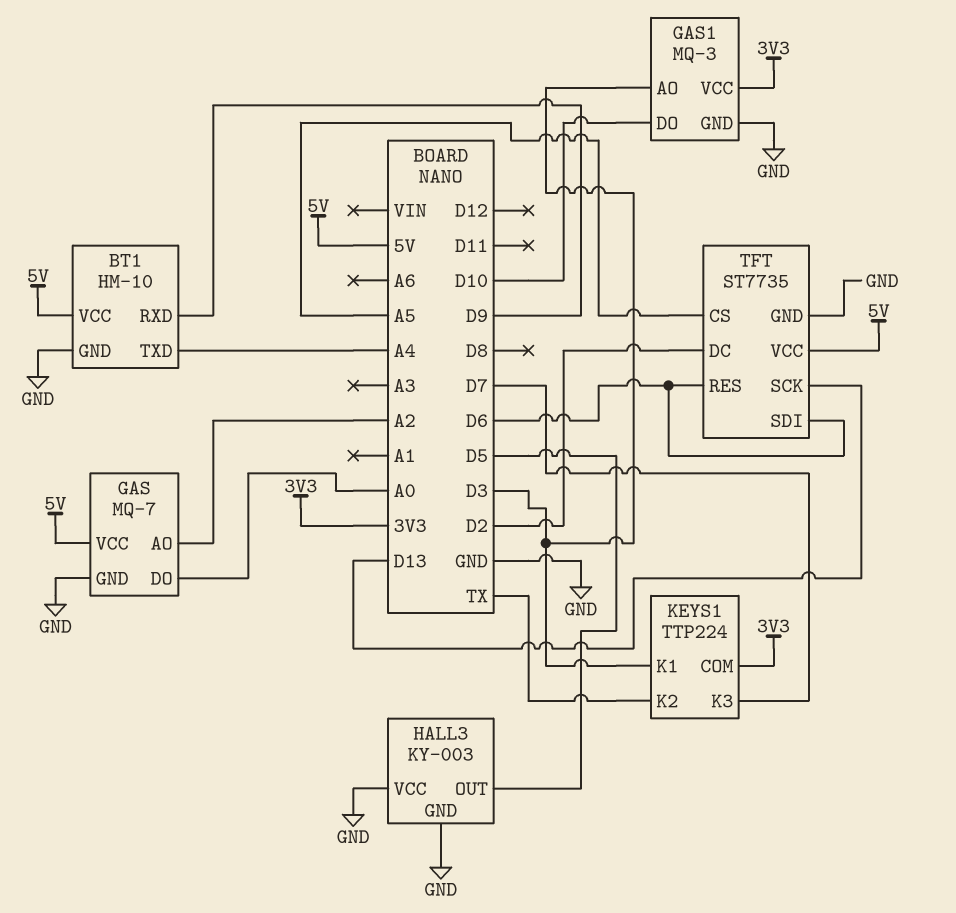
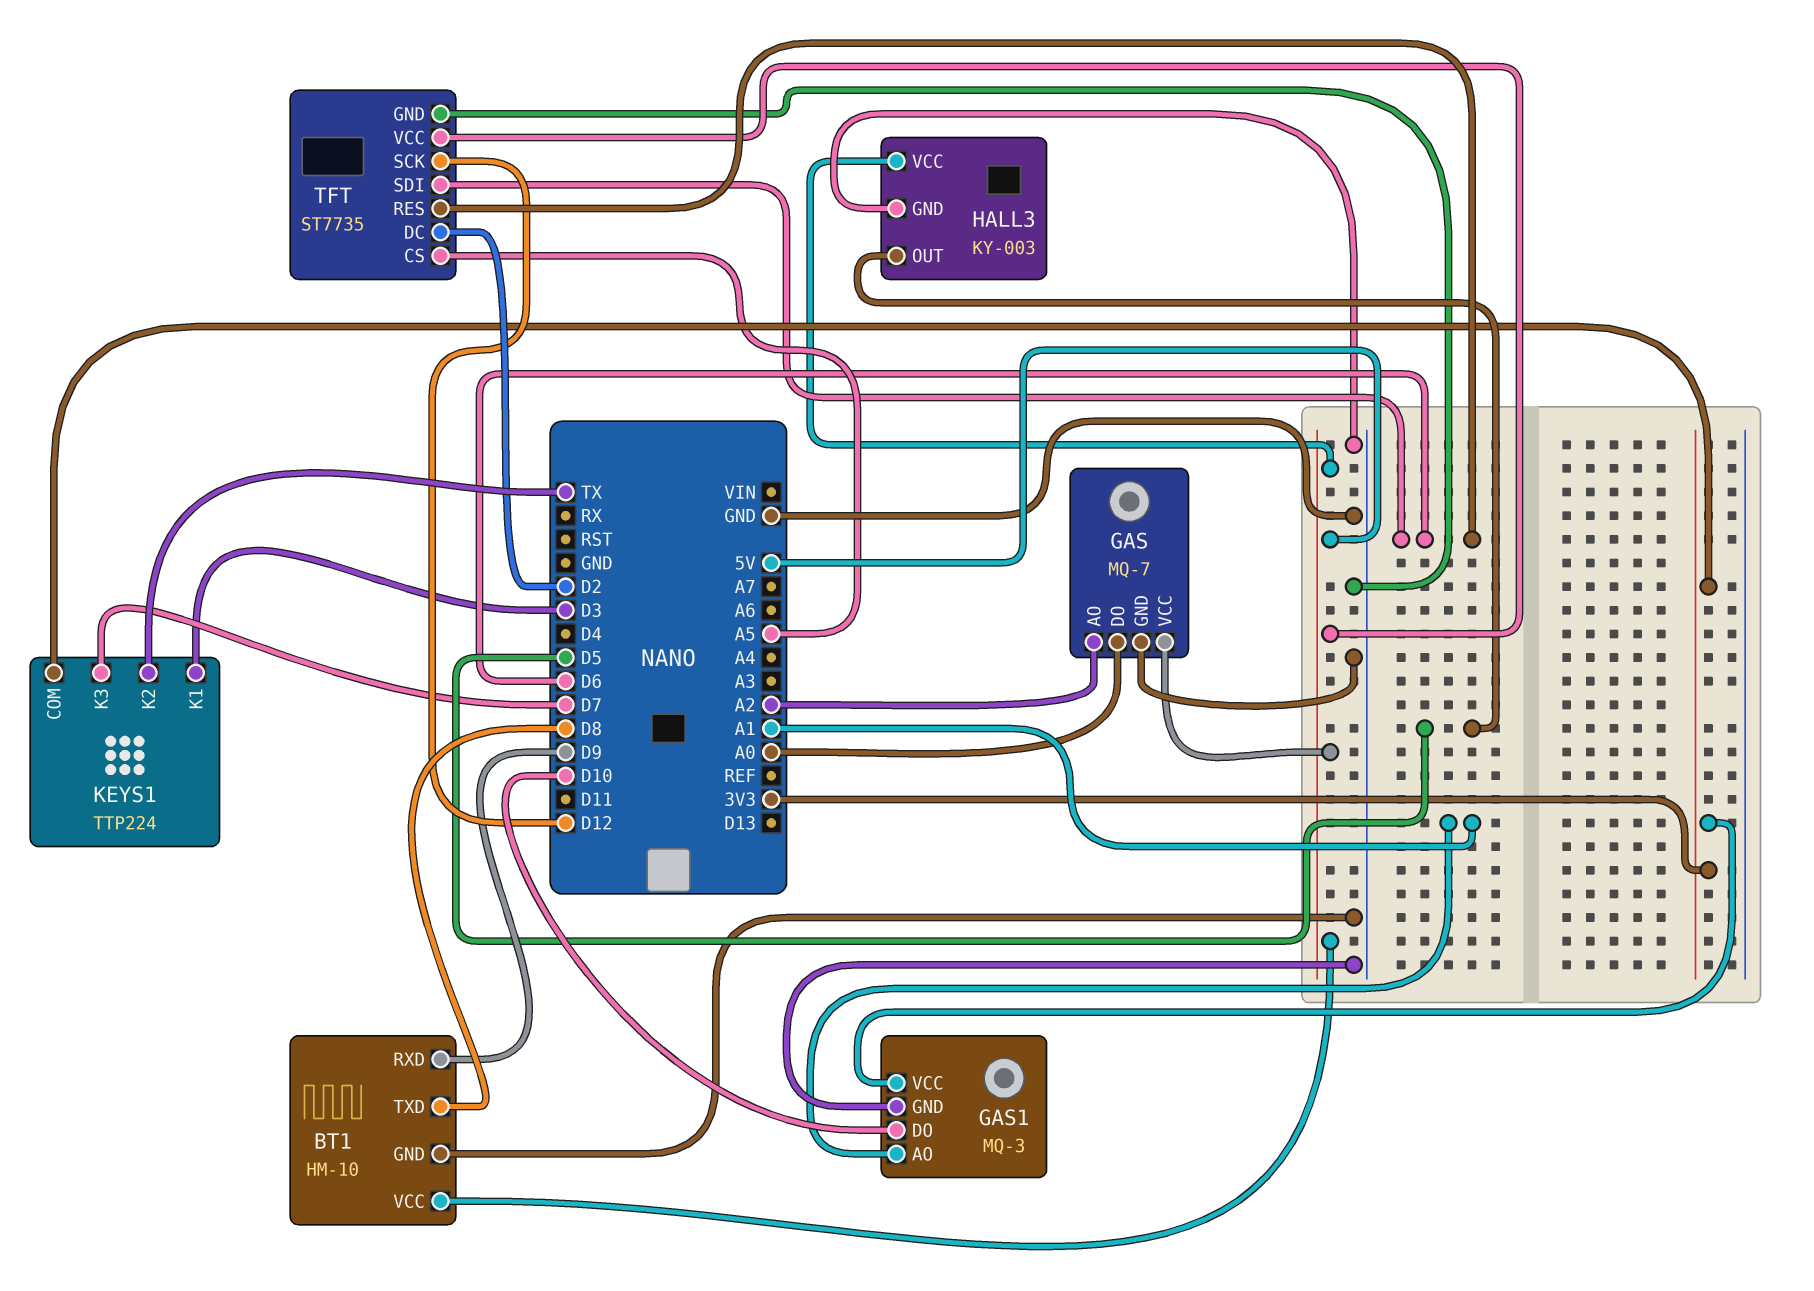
BT1 pin TXD: A4 -> D8
GAS1 pin AO: D3 -> A1
HALL3 pin VCC: GND -> 5V
TFT pin SCK: D13 -> D12

